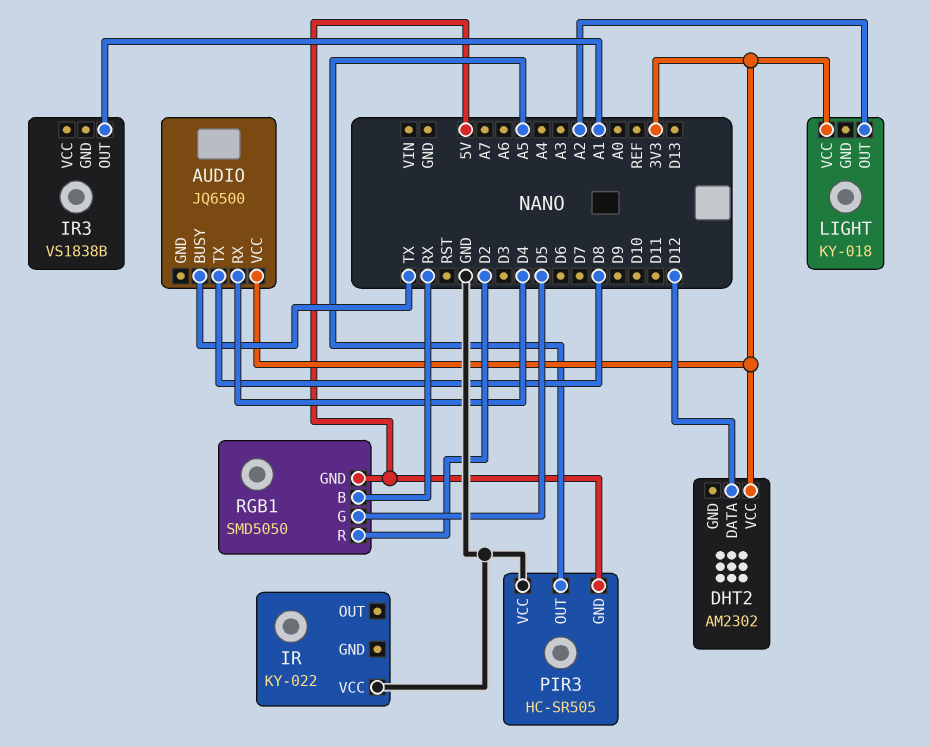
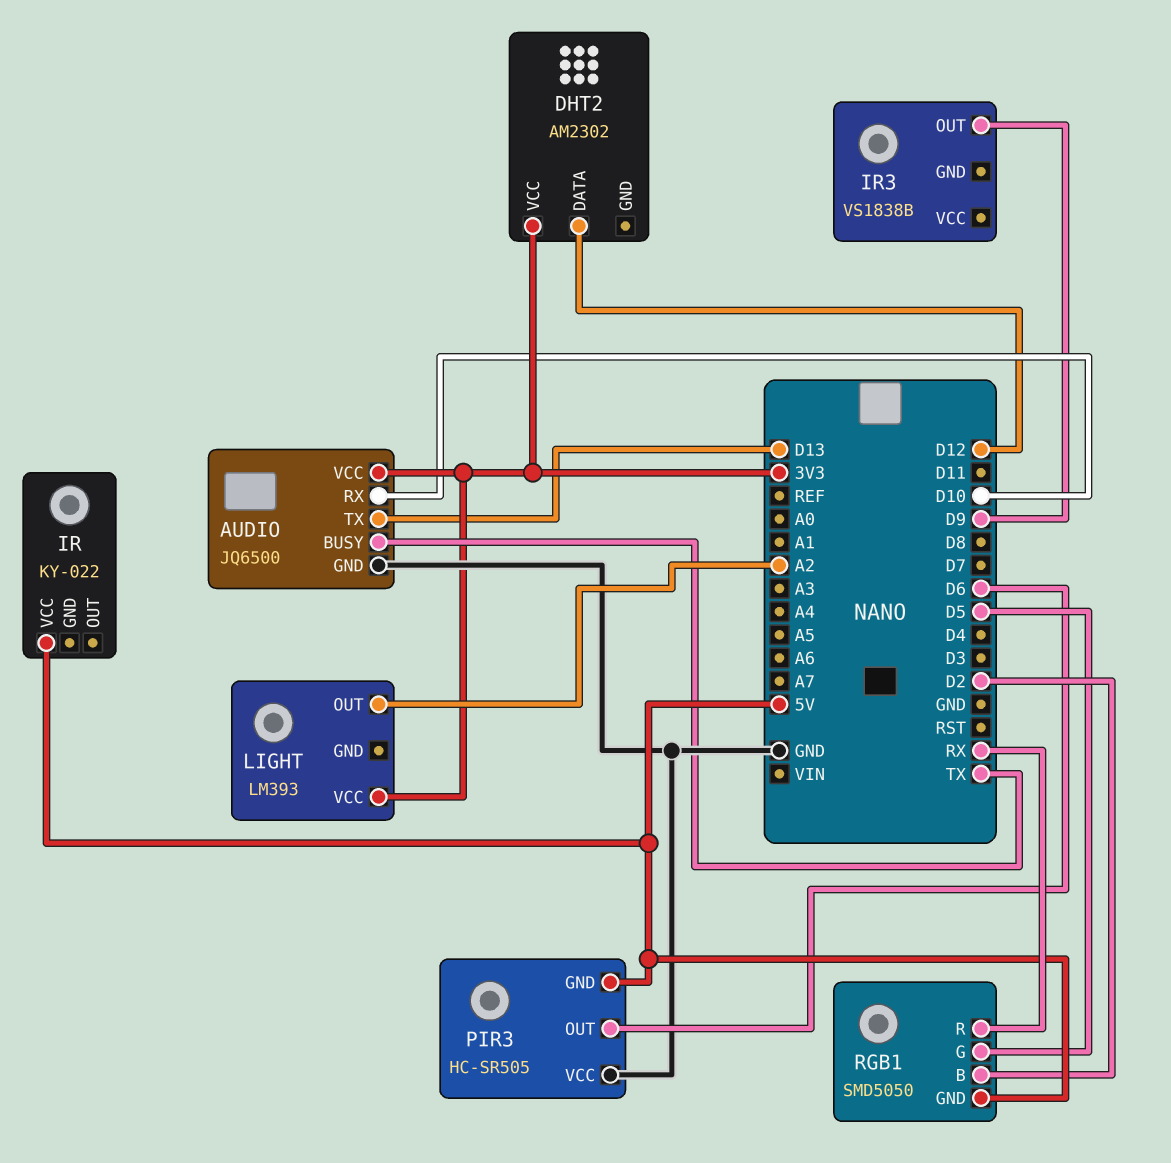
AUDIO pin GND: none -> GND
AUDIO pin RX: D4 -> D10
AUDIO pin TX: D8 -> D13
IR pin VCC: GND -> 5V
IR3 pin OUT: A1 -> D9
LIGHT: KY-018 -> LM393
PIR3 pin OUT: A5 -> D6
RGB1 pin B: RX -> D2
RGB1 pin R: D2 -> RX

